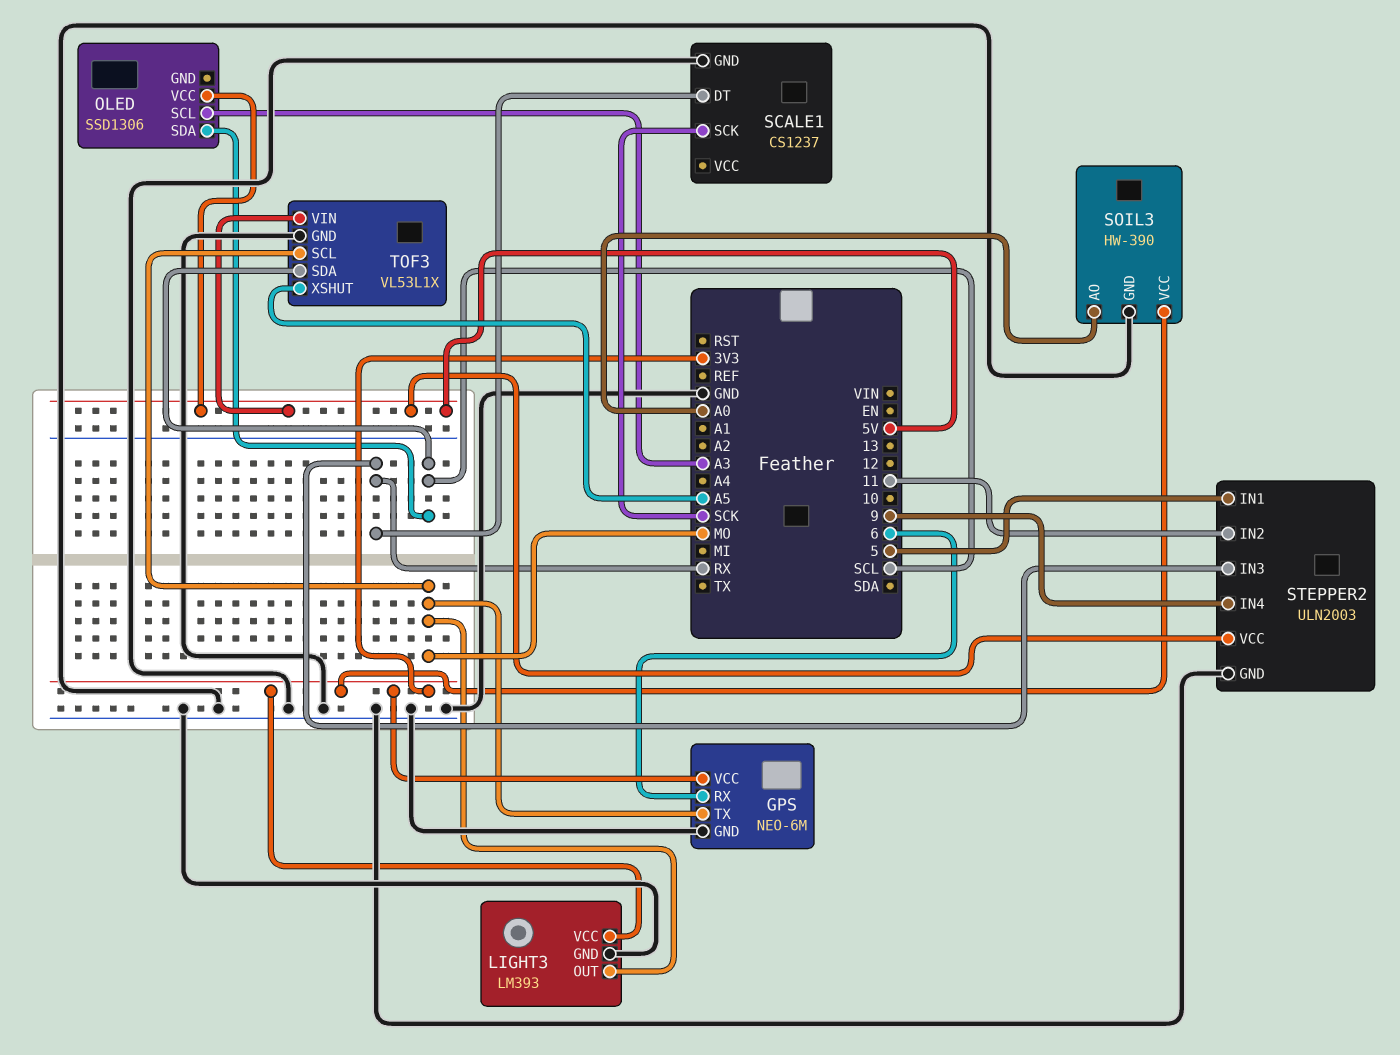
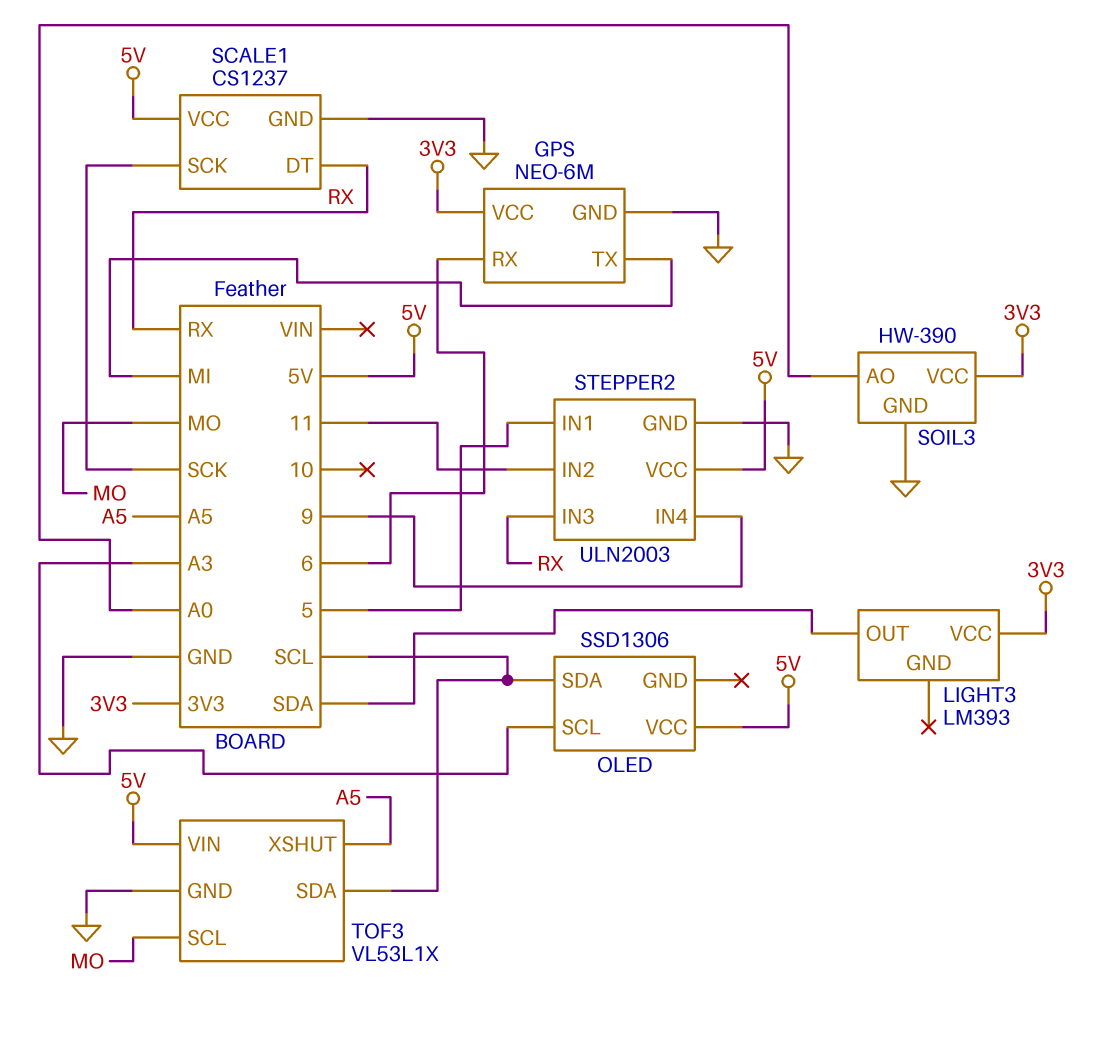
GPS pin TX: MO -> MI
LIGHT3 pin GND: GND -> none
LIGHT3 pin OUT: MO -> SDA
SCALE1 pin VCC: none -> 5V

